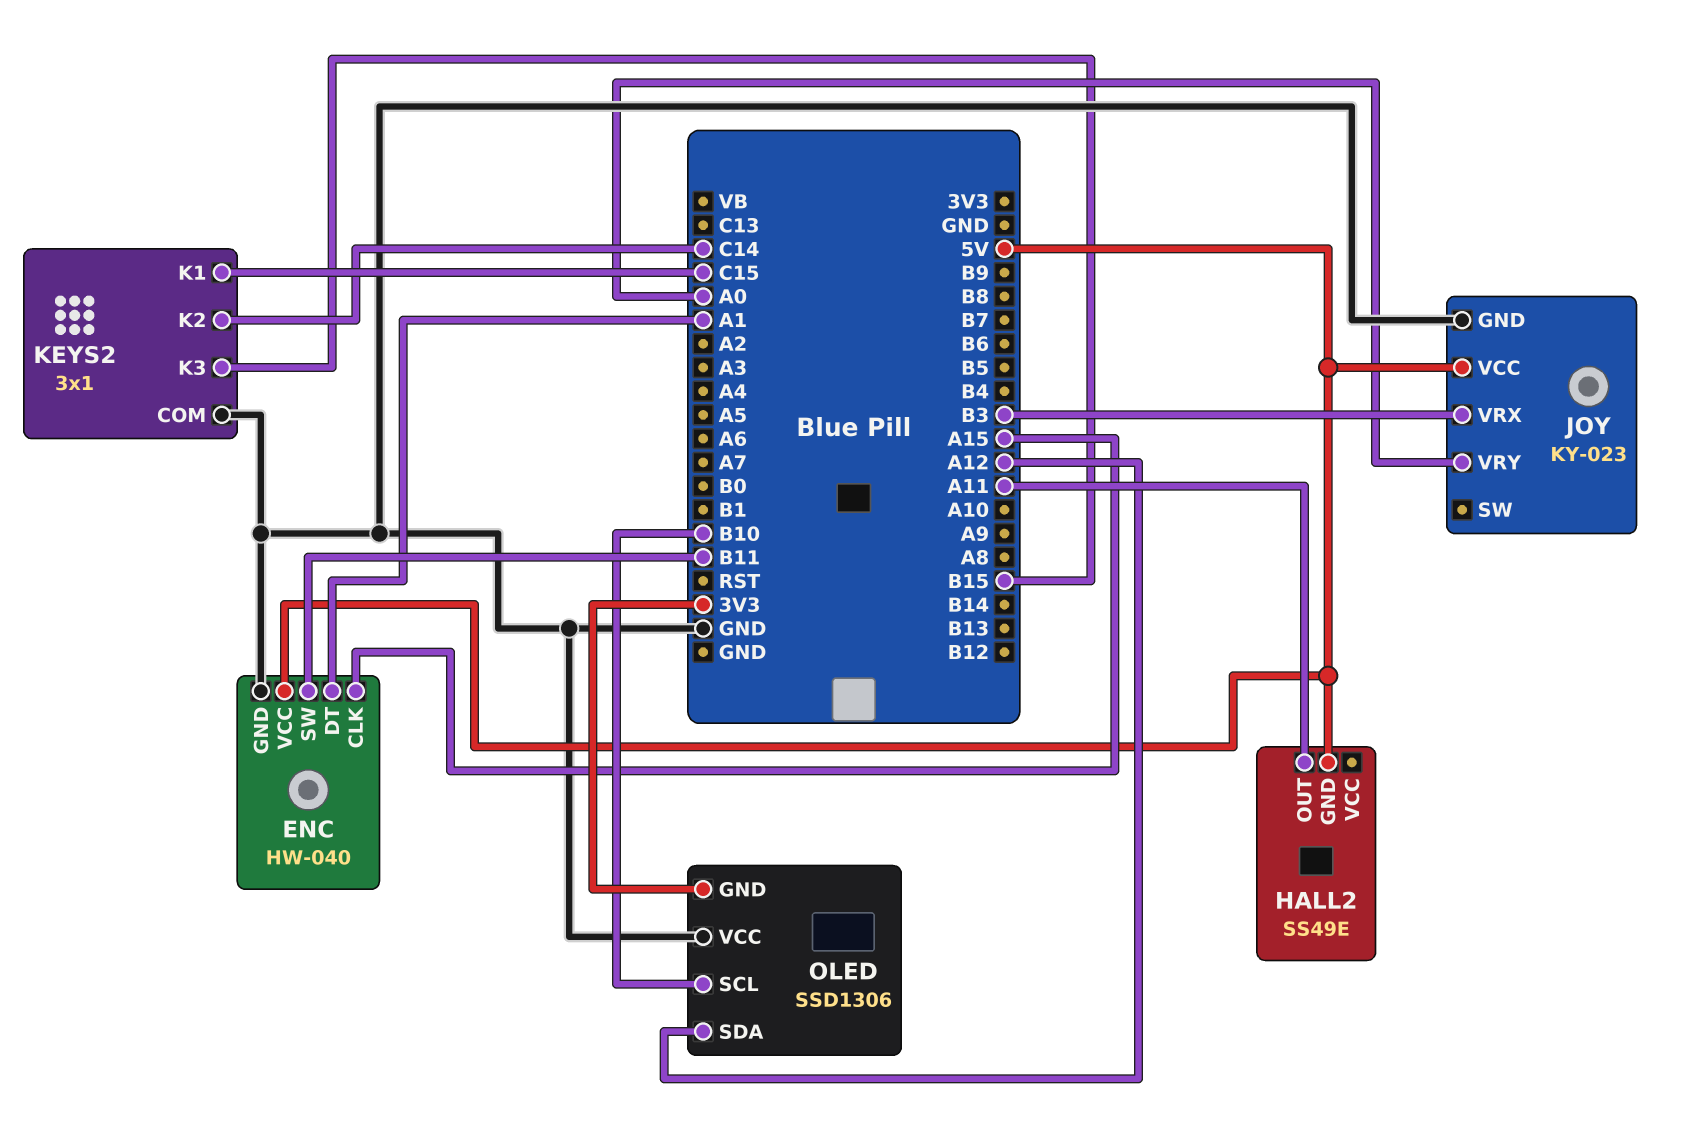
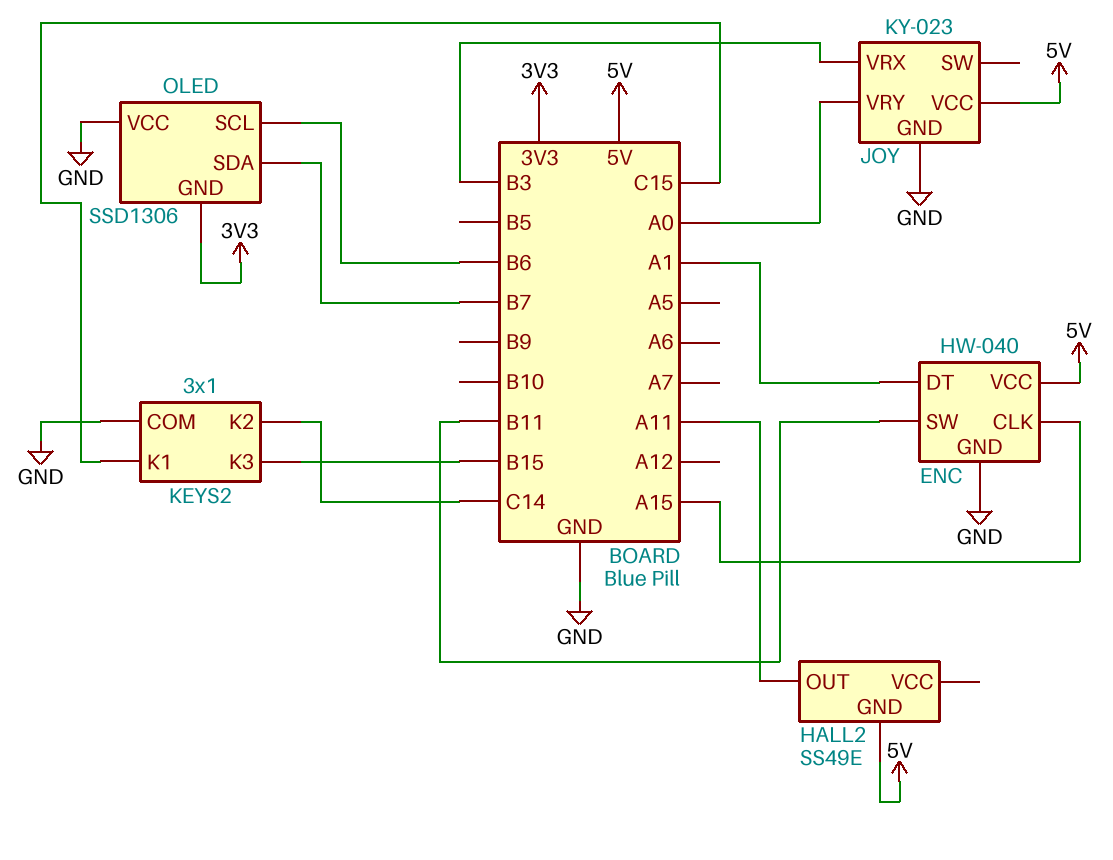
OLED pin SCL: B10 -> B6
OLED pin SDA: A12 -> B7

